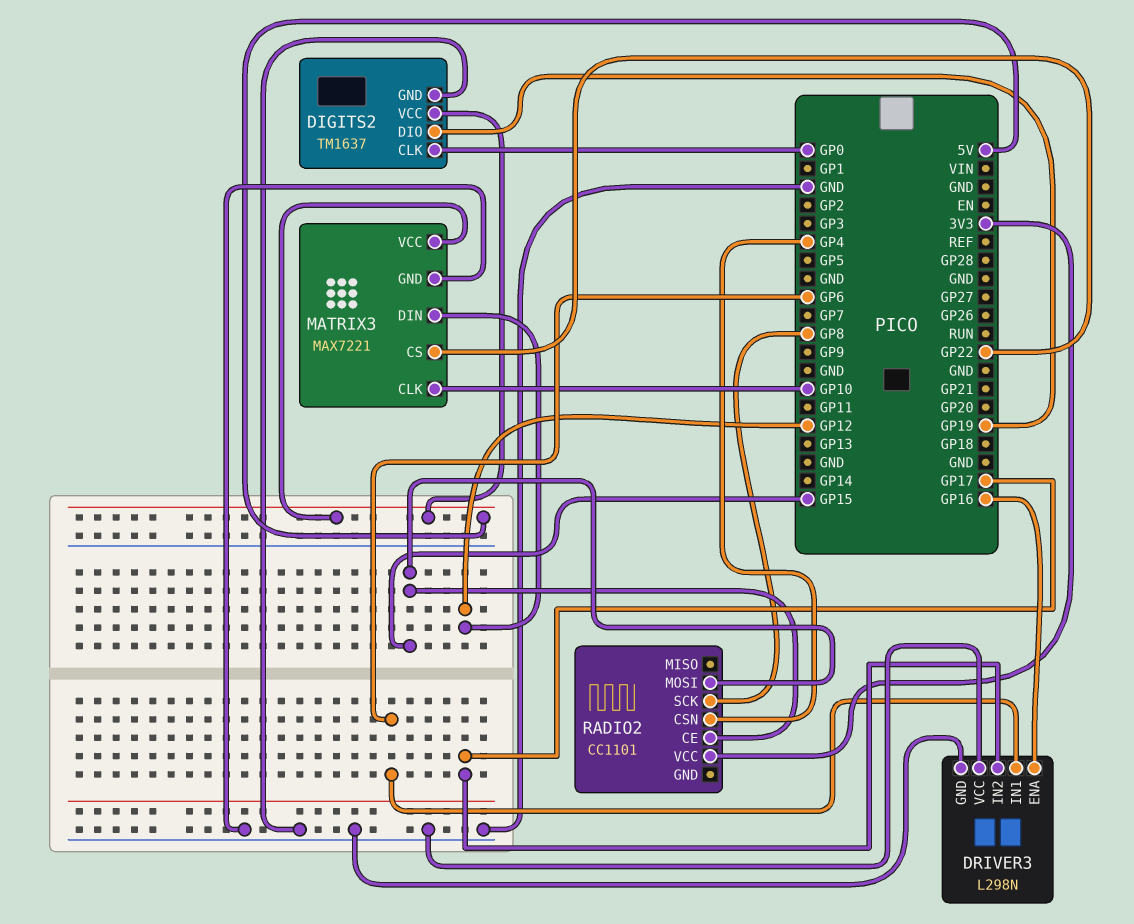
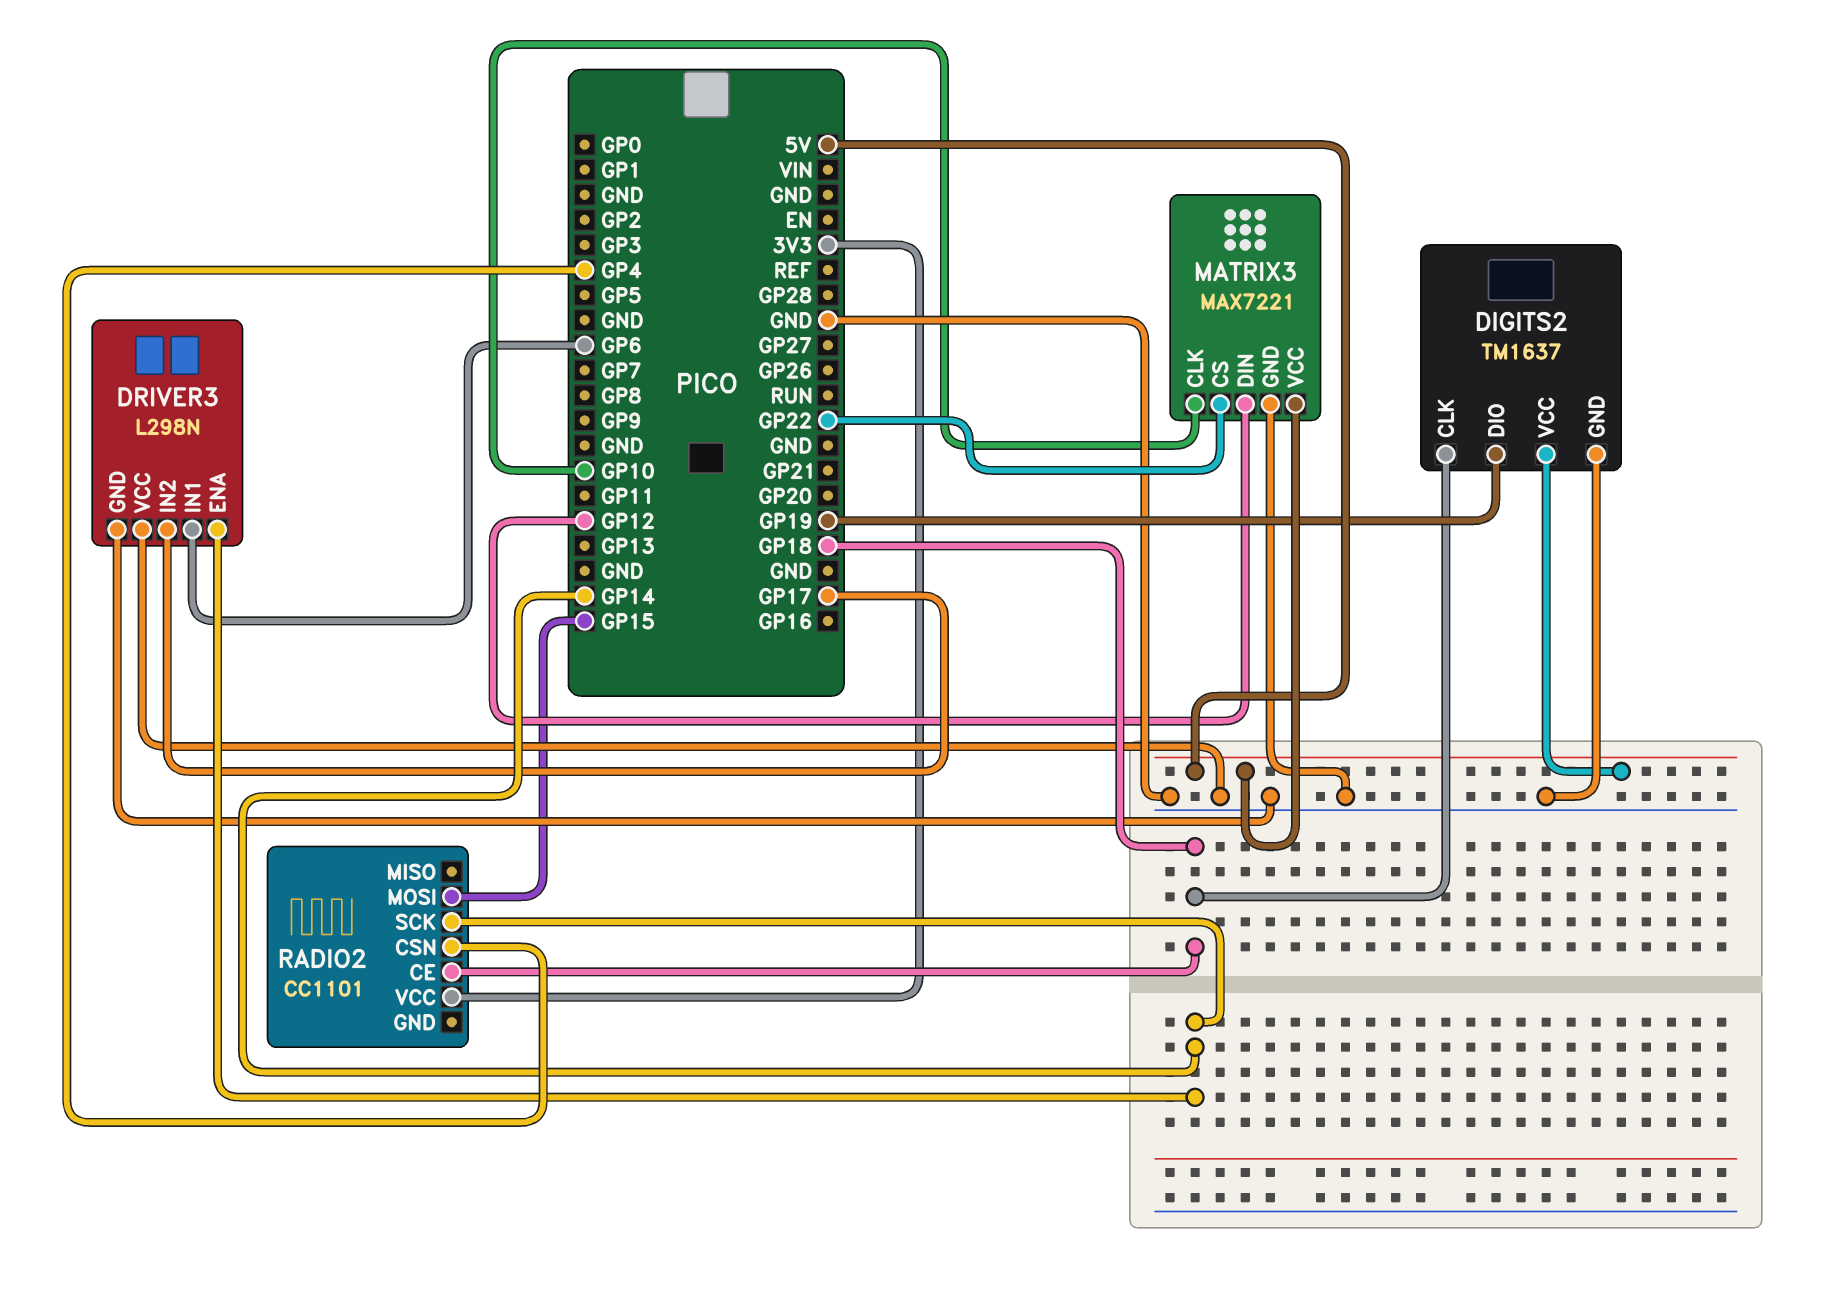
DIGITS2 pin CLK: GP0 -> GP18
DRIVER3 pin ENA: GP16 -> GP14
RADIO2 pin CE: GP15 -> GP18
RADIO2 pin SCK: GP8 -> GP14

